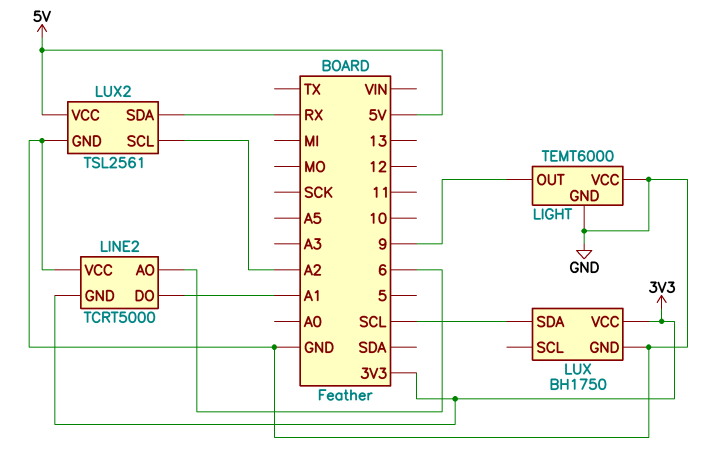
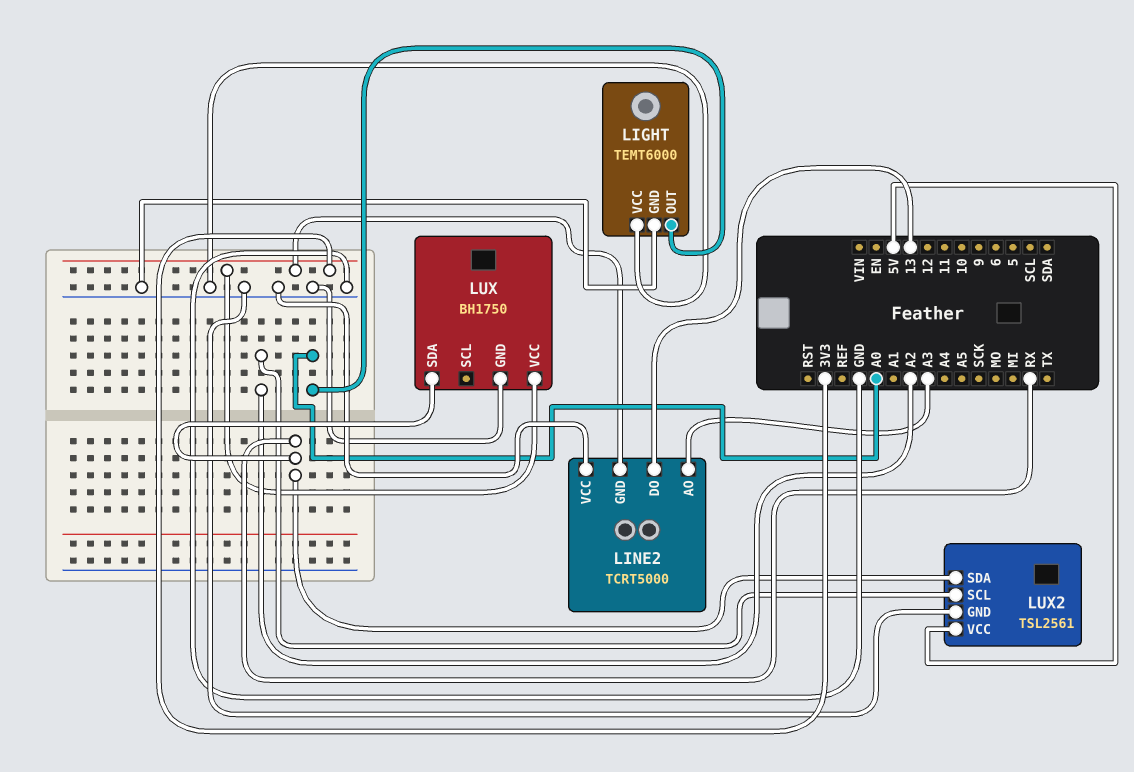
LIGHT pin OUT: 9 -> A0
LINE2 pin AO: 6 -> A3
LINE2 pin DO: A1 -> 13
LUX pin SDA: SCL -> RX

